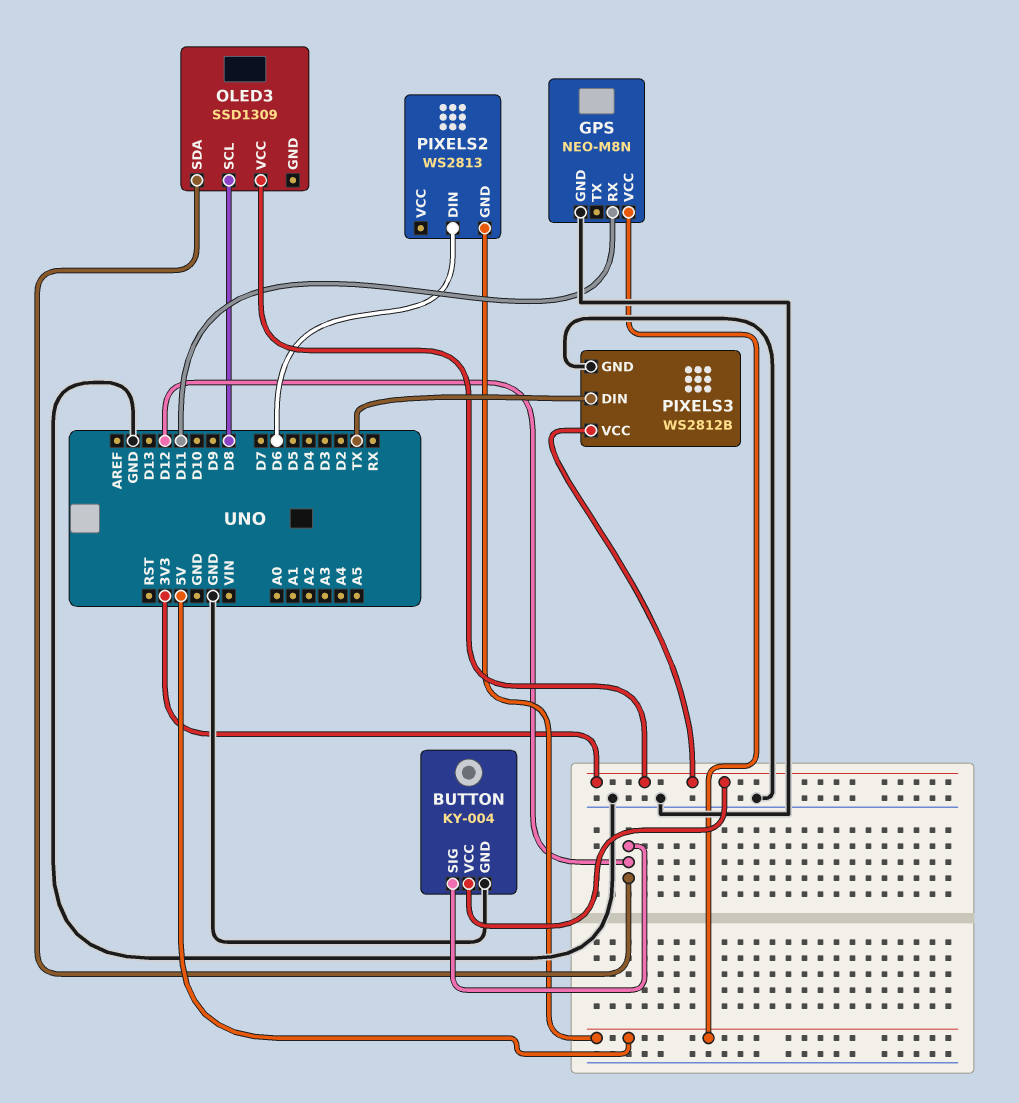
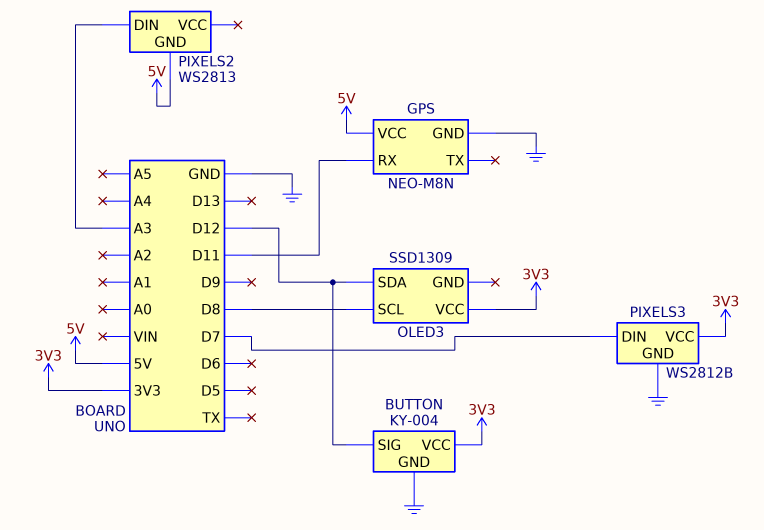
PIXELS2 pin DIN: D6 -> A3
PIXELS3 pin DIN: TX -> D7

